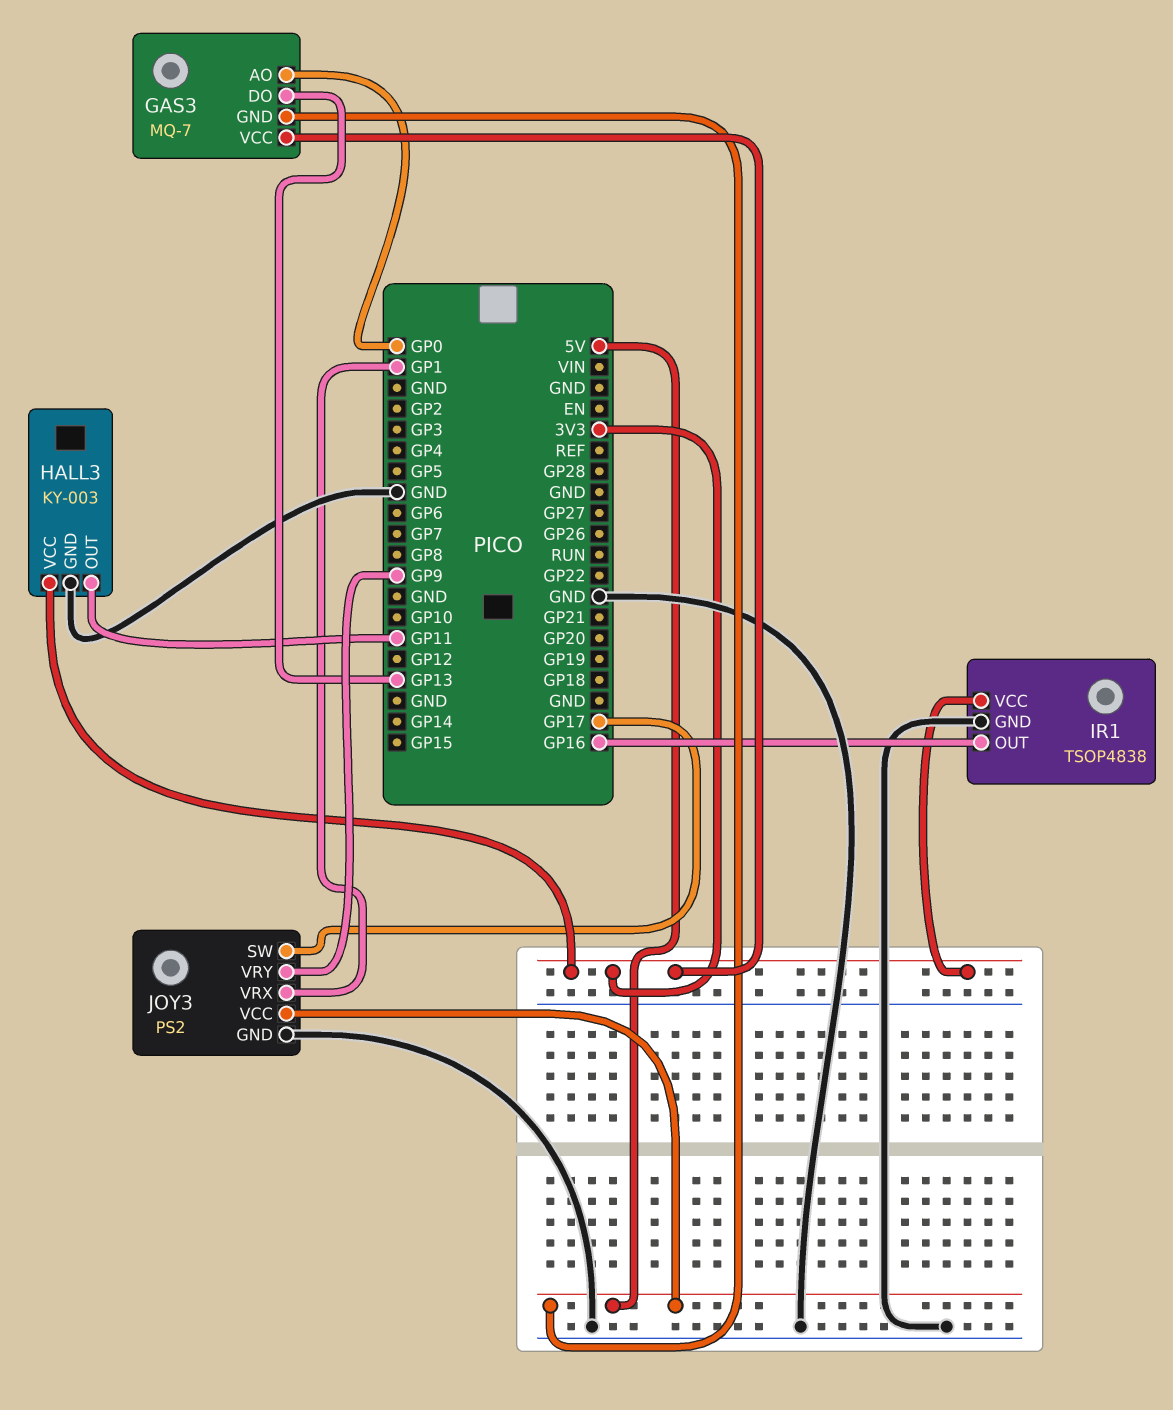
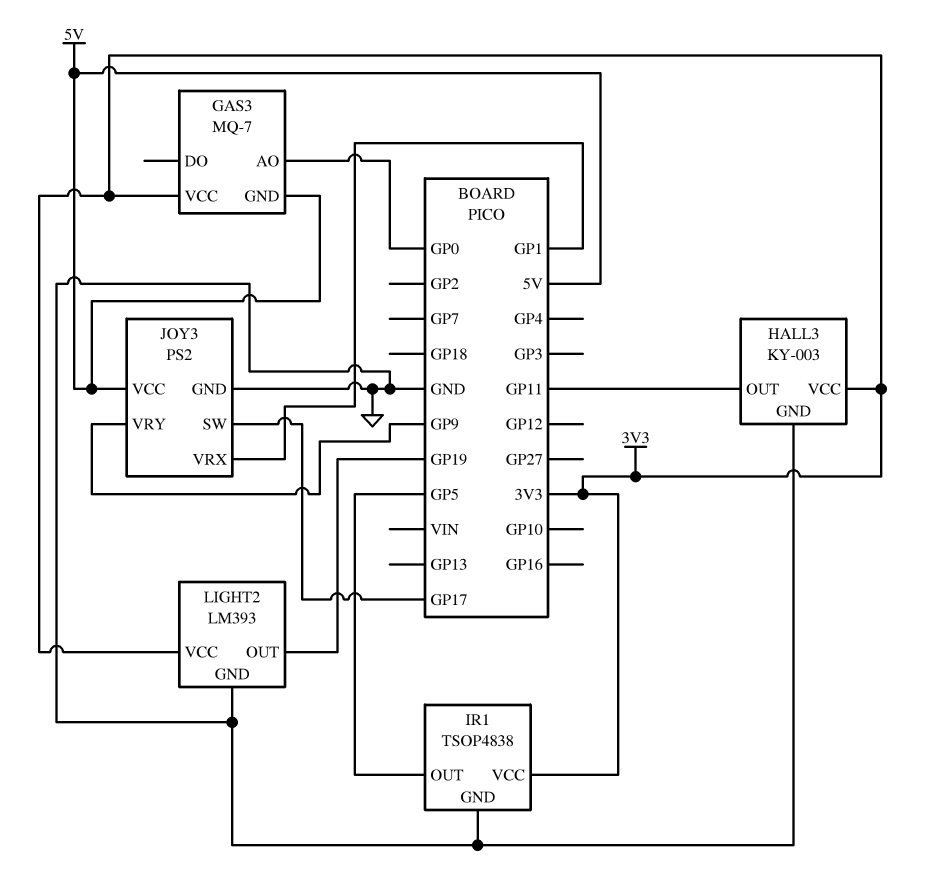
GAS3 pin DO: GP13 -> none
IR1 pin OUT: GP16 -> GP5
LIGHT2: none -> LM393
LIGHT2 pin GND: none -> GND
LIGHT2 pin OUT: none -> GP19
LIGHT2 pin VCC: none -> 3V3

